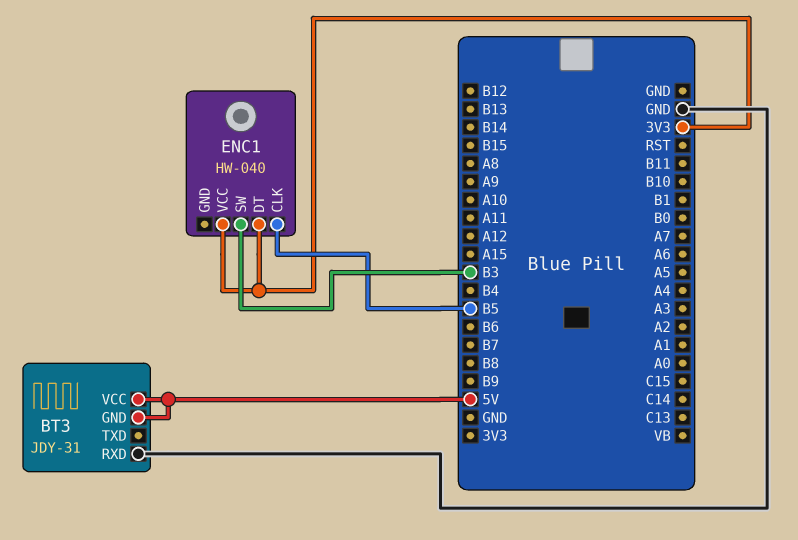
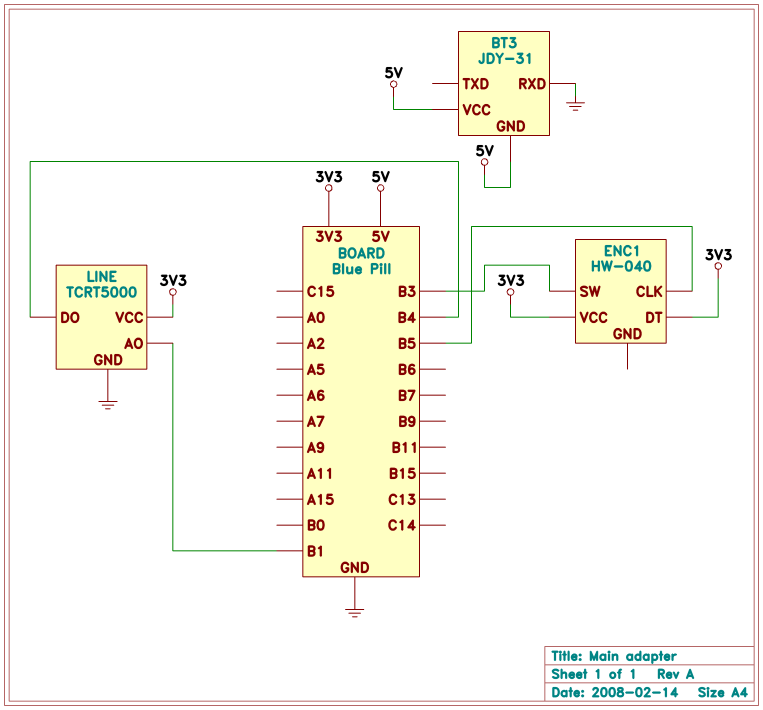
LINE: none -> TCRT5000
LINE pin AO: none -> B1
LINE pin DO: none -> B4
LINE pin GND: none -> GND
LINE pin VCC: none -> 3V3

